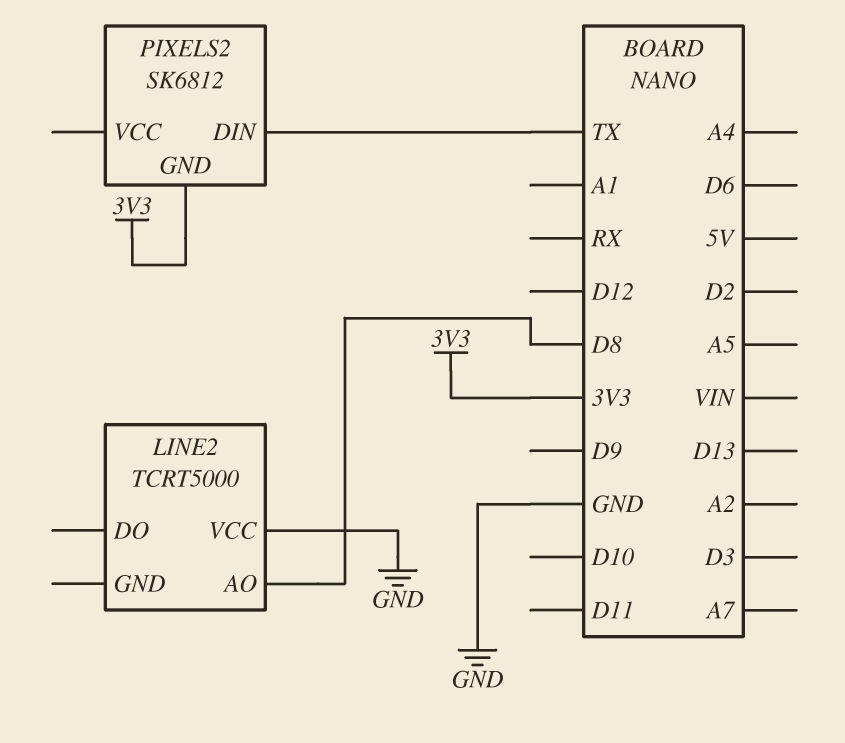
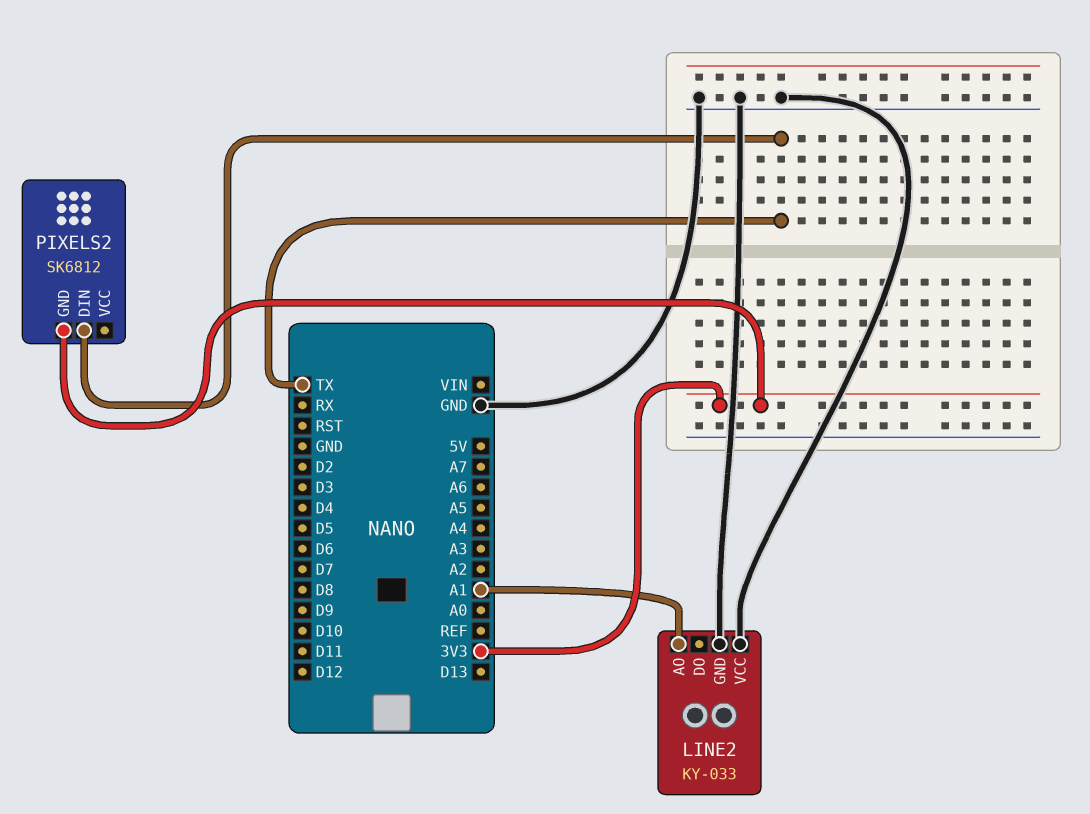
LINE2: TCRT5000 -> KY-033
LINE2 pin AO: D8 -> A1
LINE2 pin GND: none -> GND

